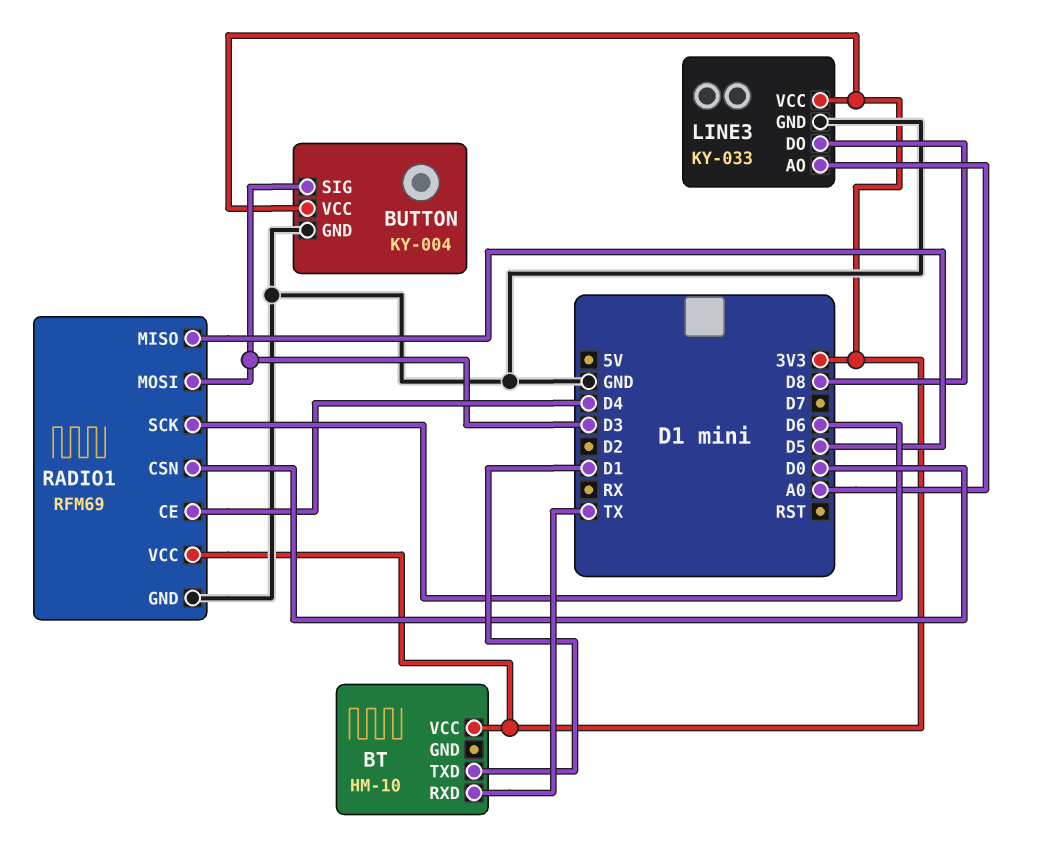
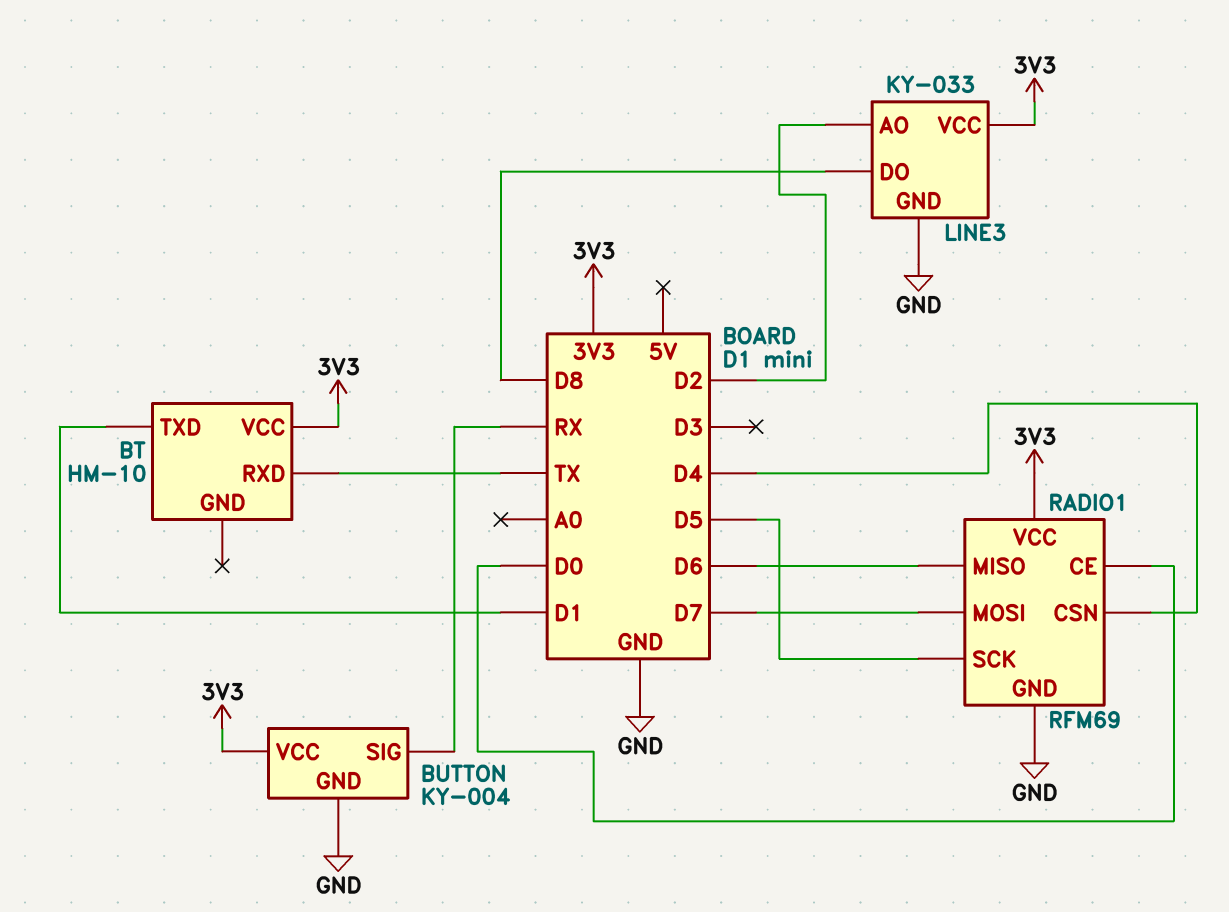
BUTTON pin SIG: D3 -> RX
LINE3 pin AO: A0 -> D2
RADIO1 pin CE: D4 -> D0
RADIO1 pin CSN: D0 -> D4
RADIO1 pin MISO: D5 -> D6
RADIO1 pin MOSI: D3 -> D7
RADIO1 pin SCK: D6 -> D5

